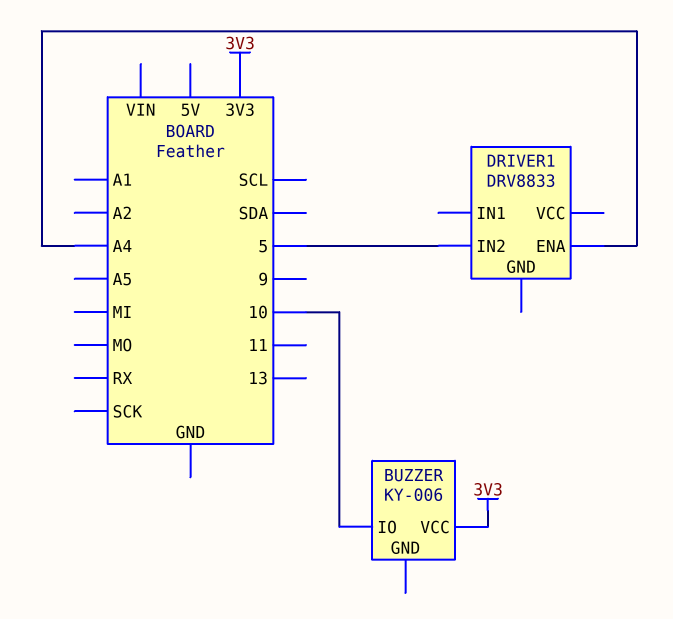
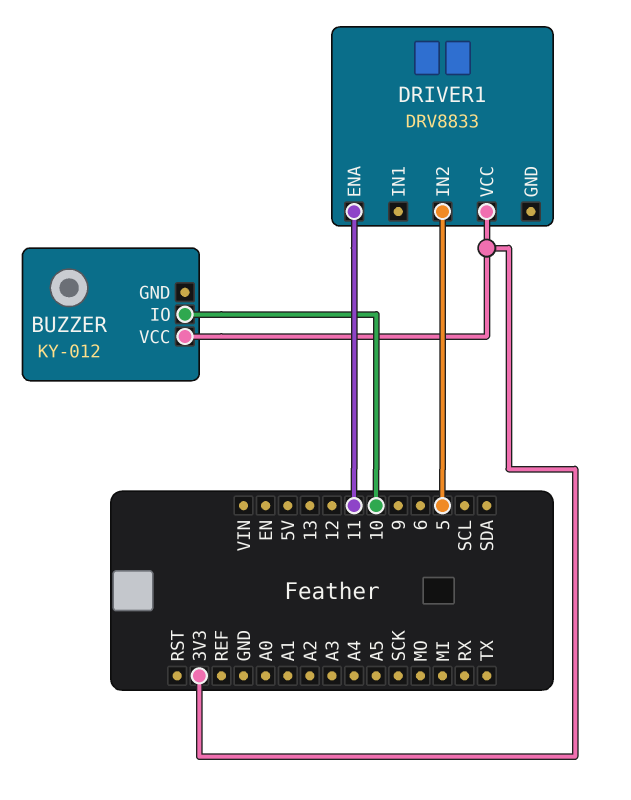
BUZZER: KY-006 -> KY-012
DRIVER1 pin ENA: A4 -> 11
DRIVER1 pin VCC: none -> 3V3

